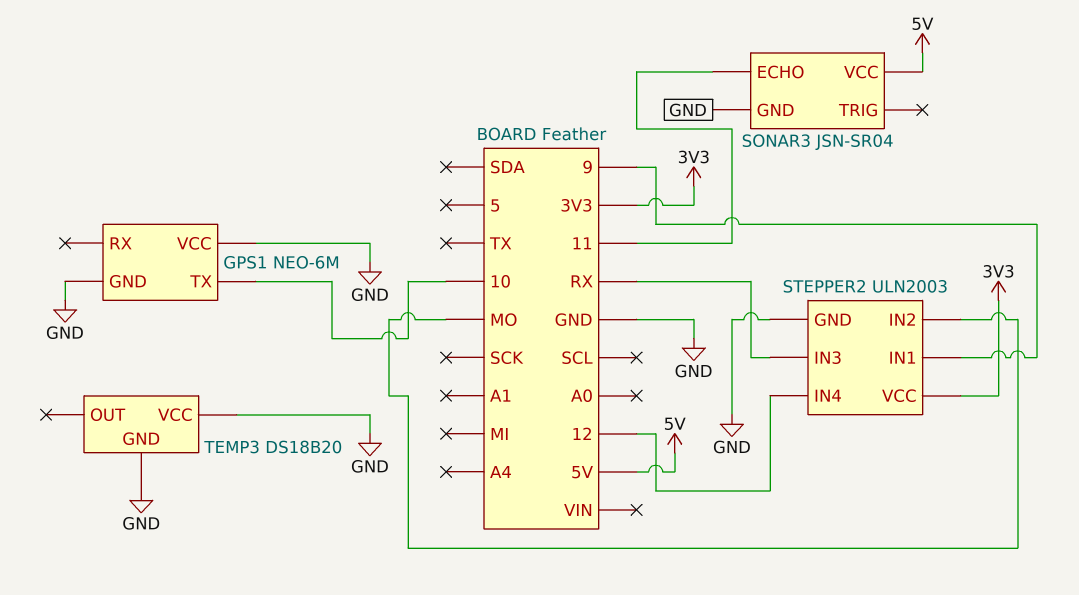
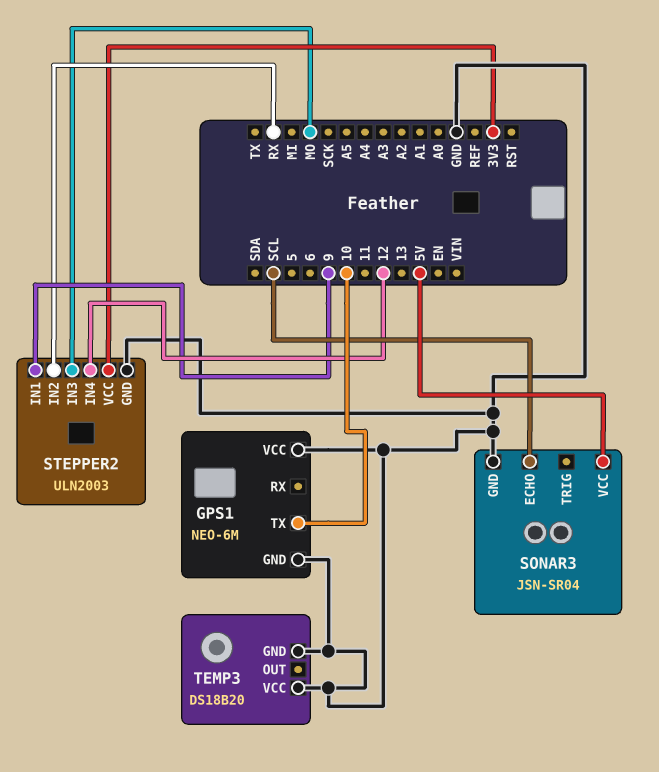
SONAR3 pin ECHO: 11 -> SCL
STEPPER2 pin IN2: MO -> RX
STEPPER2 pin IN3: RX -> MO

